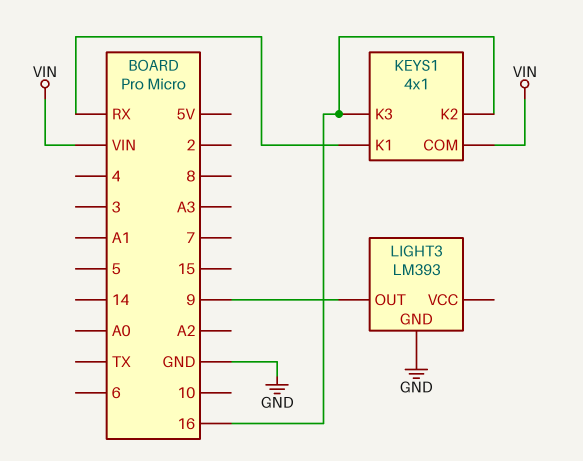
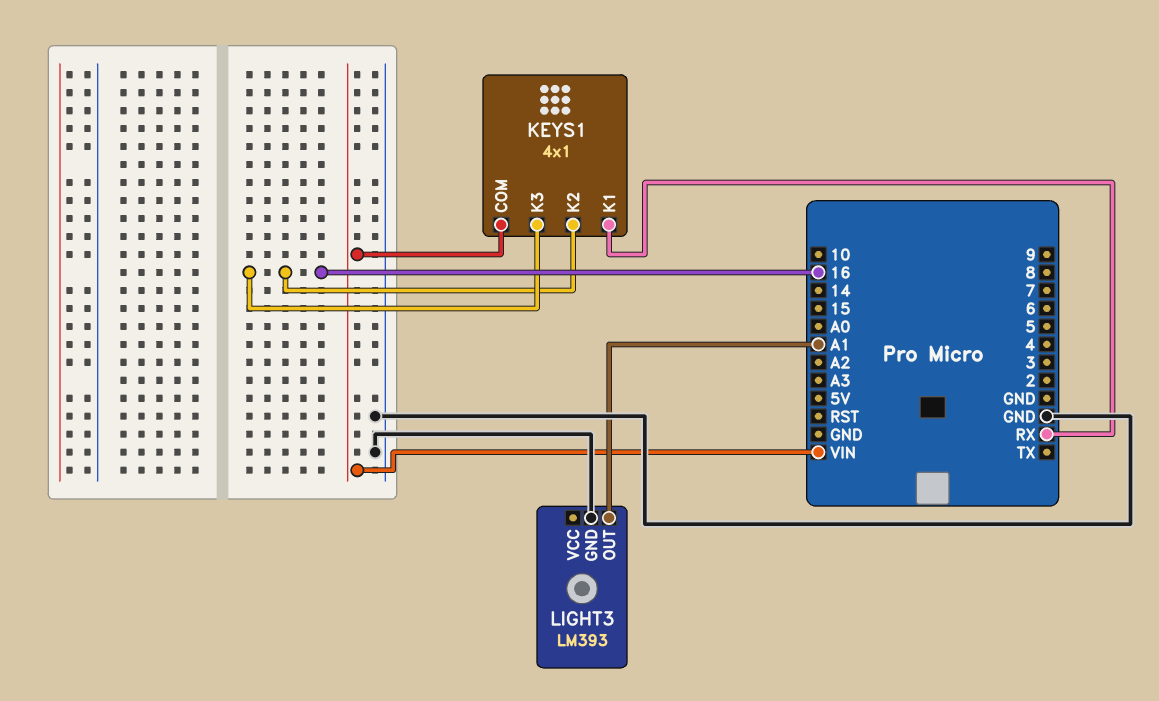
LIGHT3 pin OUT: 9 -> A1

